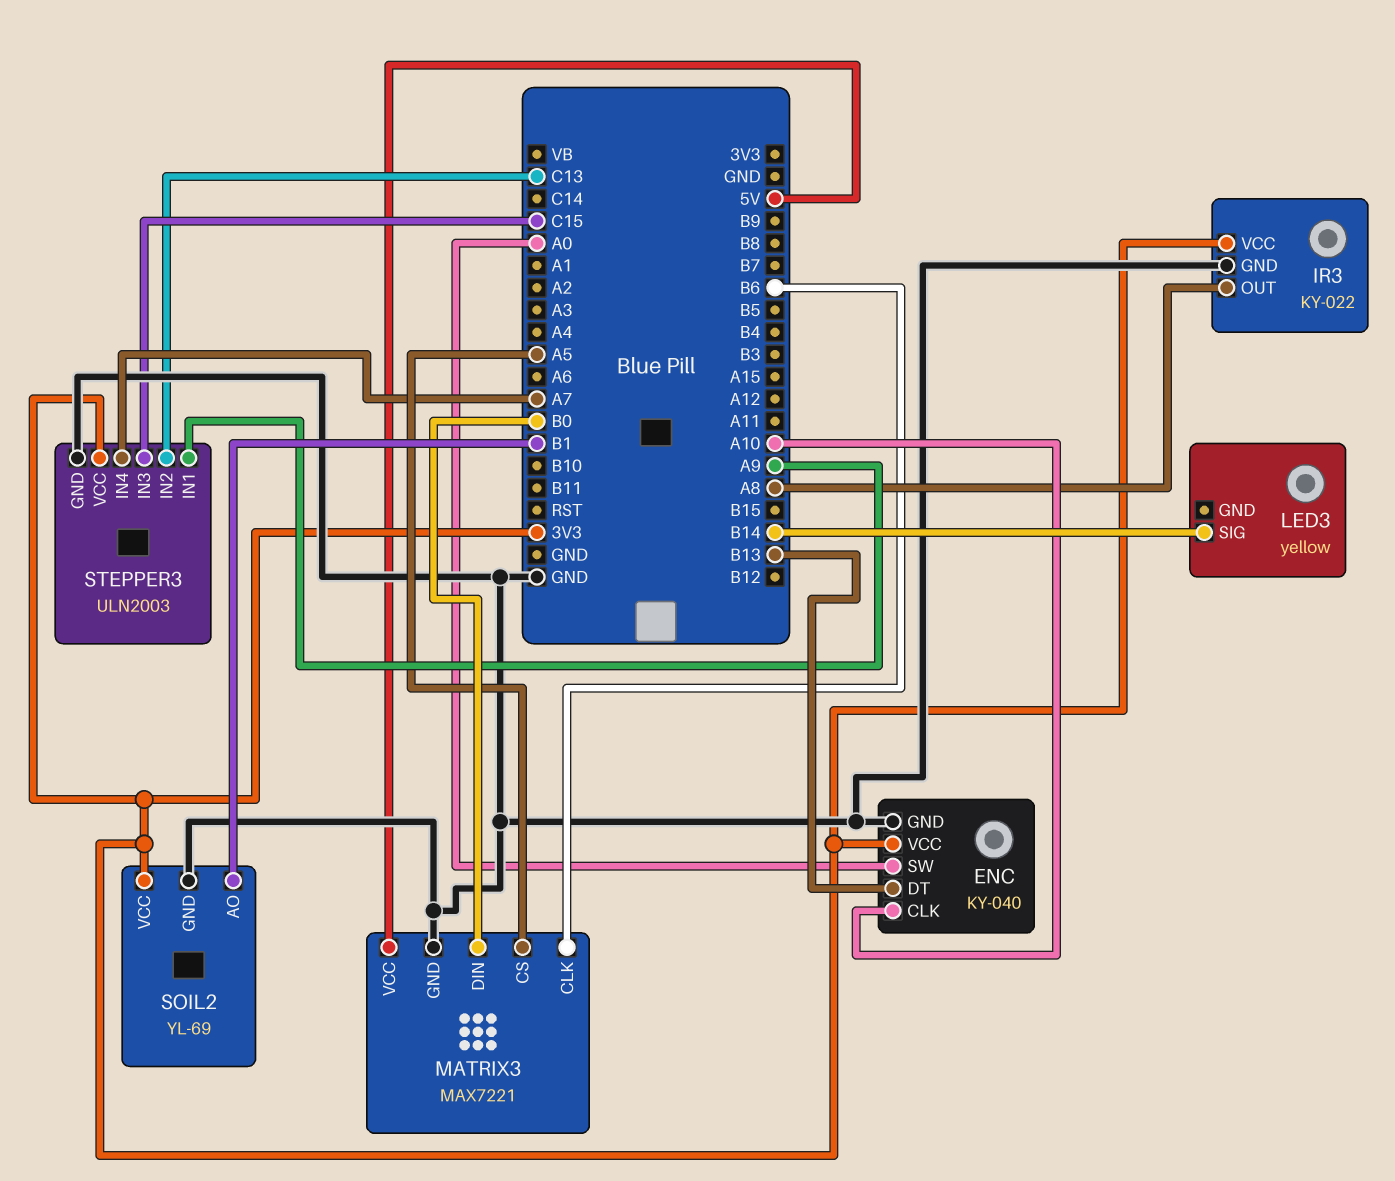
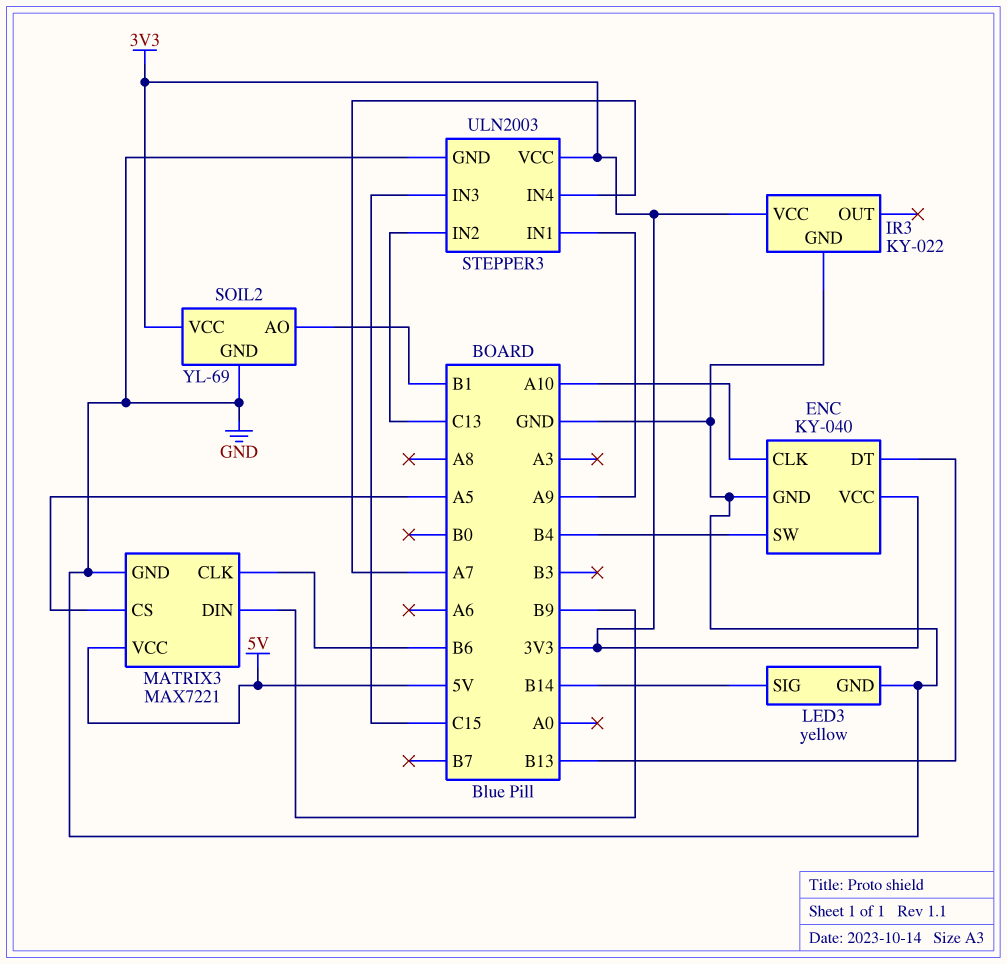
ENC pin SW: A0 -> B4
IR3 pin OUT: A8 -> none
LED3 pin GND: none -> GND
MATRIX3 pin DIN: B0 -> B9

